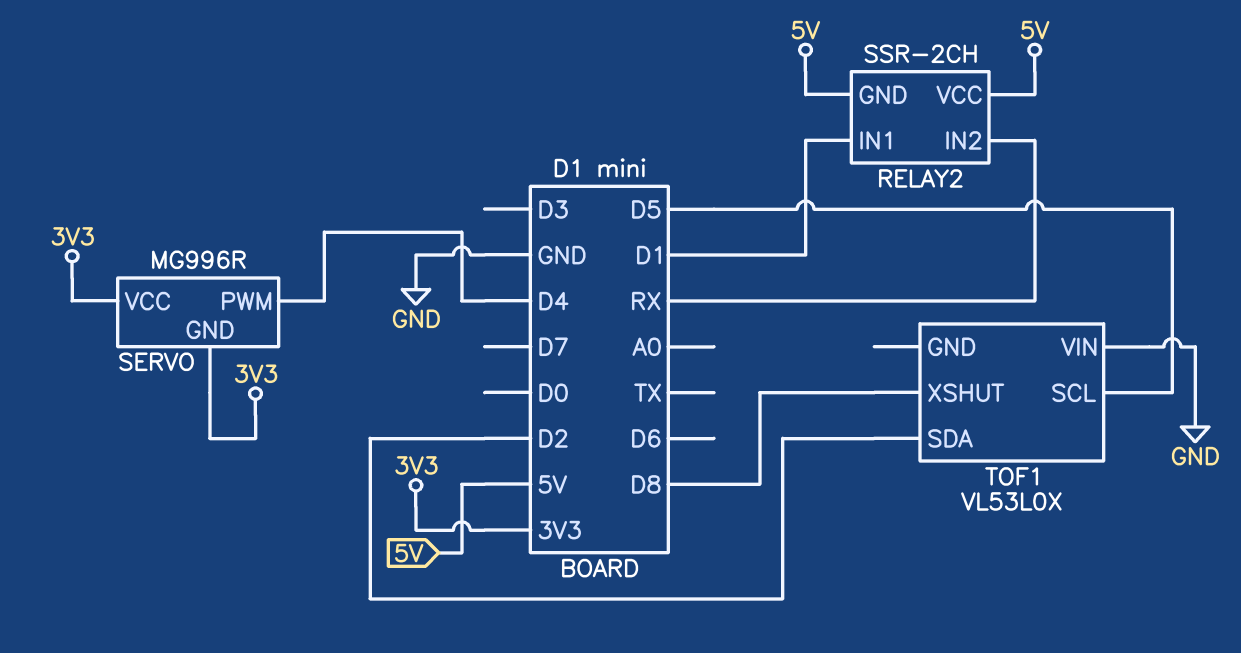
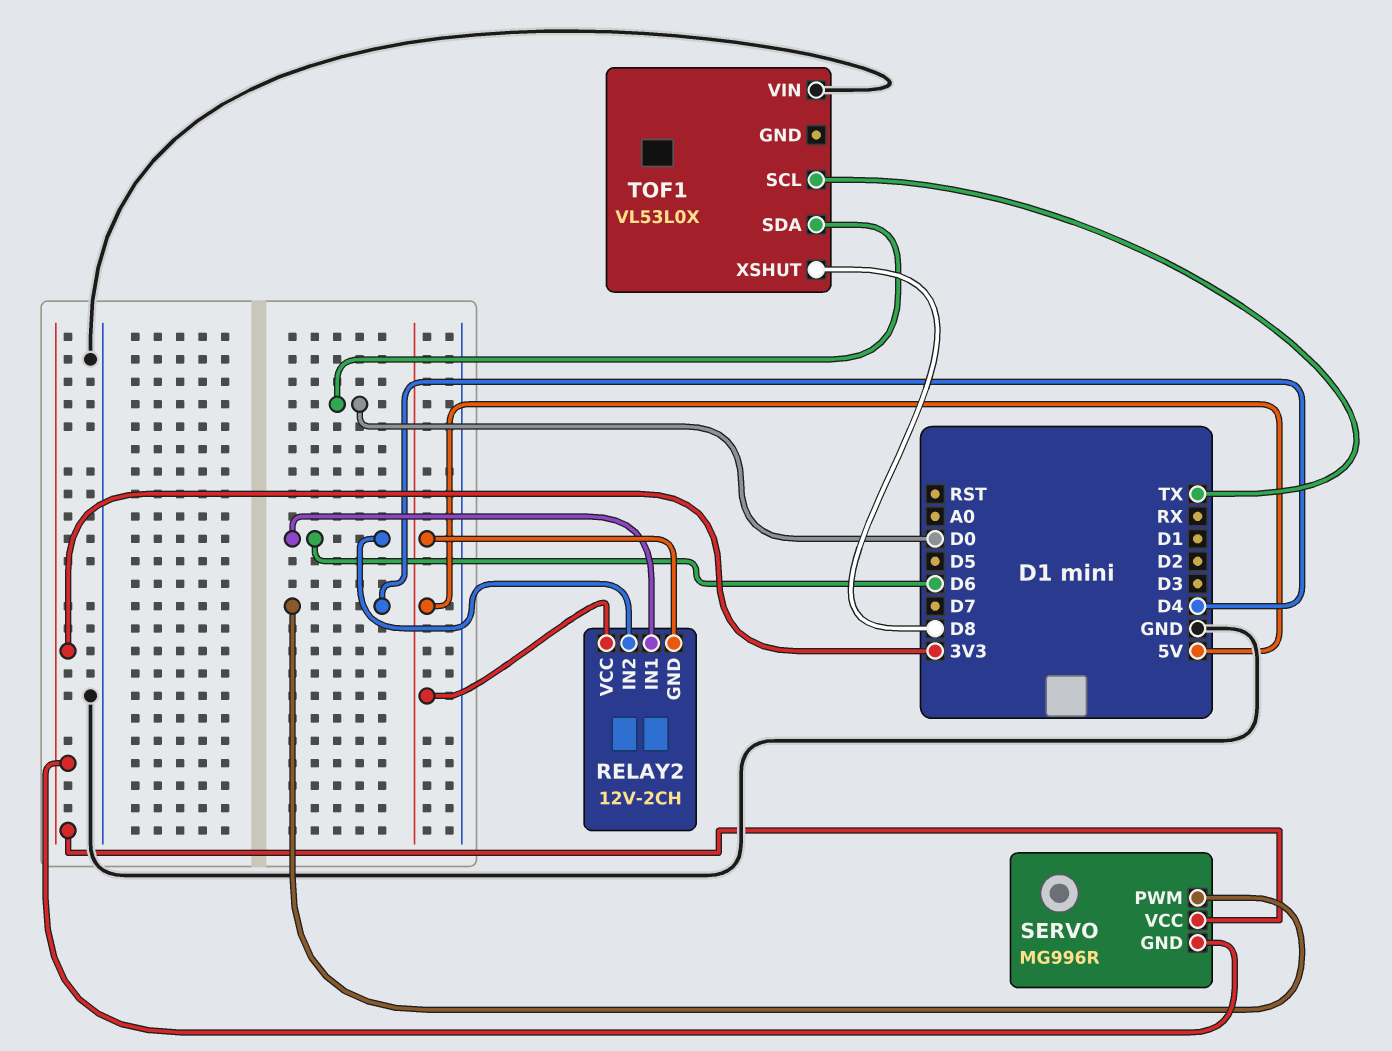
RELAY2: SSR-2CH -> 12V-2CH
RELAY2 pin IN1: D1 -> D6
RELAY2 pin IN2: RX -> D6
TOF1 pin SCL: D5 -> TX
TOF1 pin SDA: D2 -> D0

